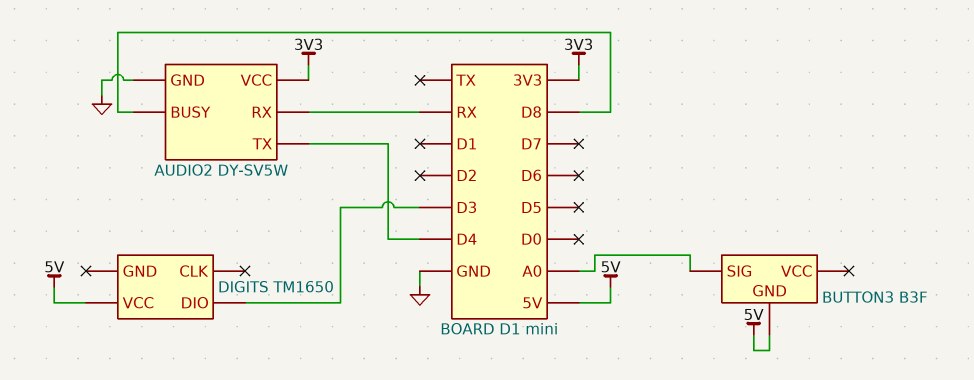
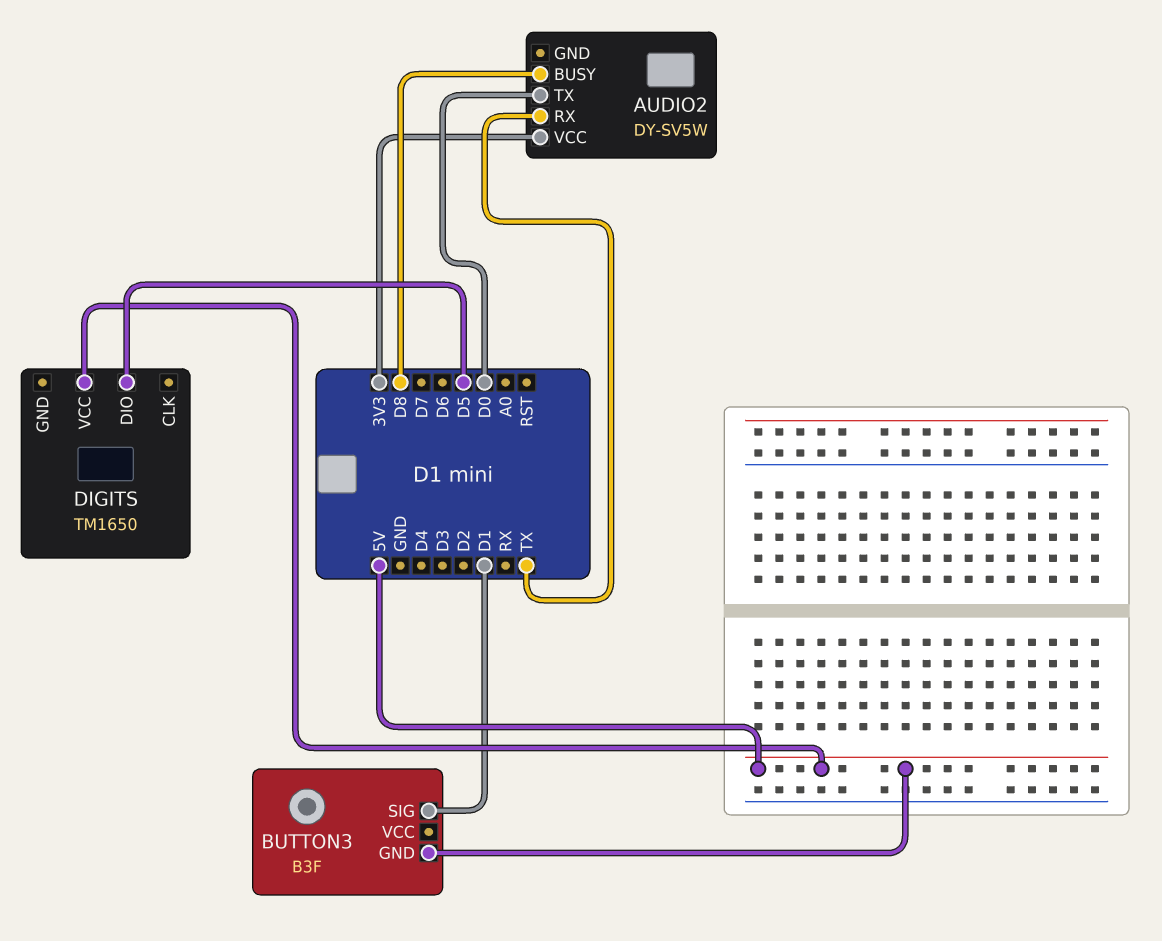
AUDIO2 pin GND: GND -> none
AUDIO2 pin RX: RX -> TX
AUDIO2 pin TX: D4 -> D0
BUTTON3 pin SIG: A0 -> D1
DIGITS pin DIO: D3 -> D5

